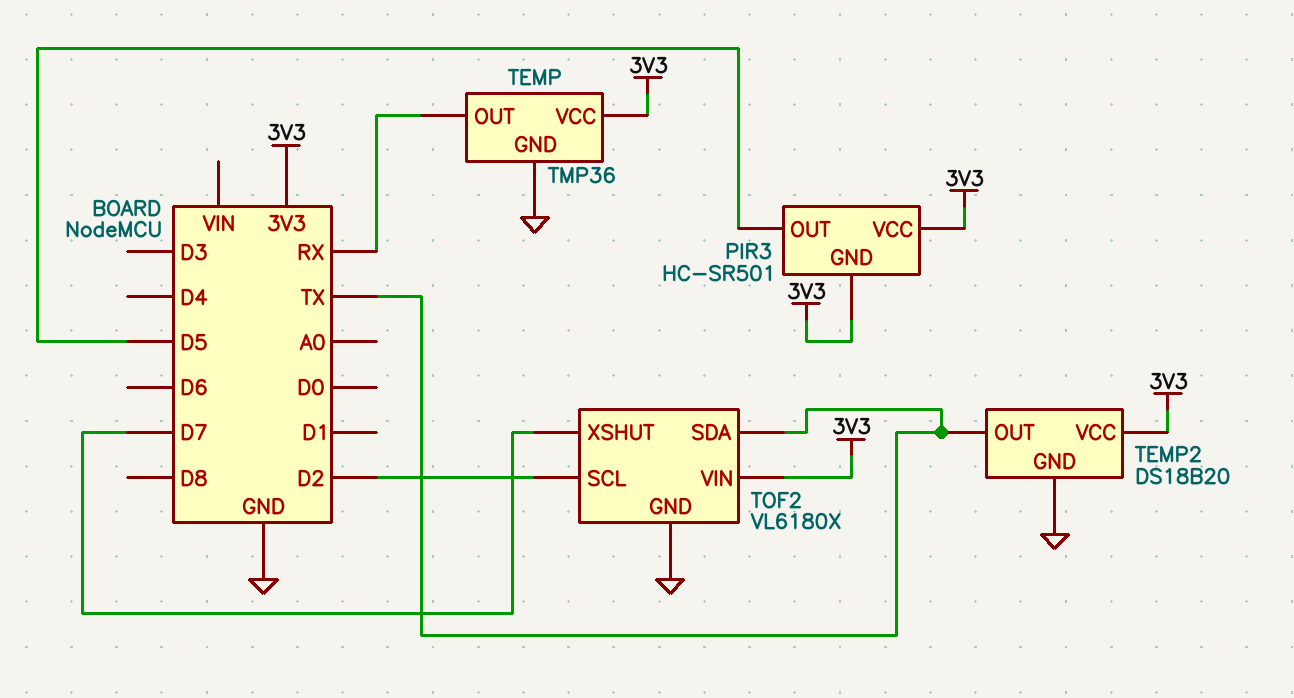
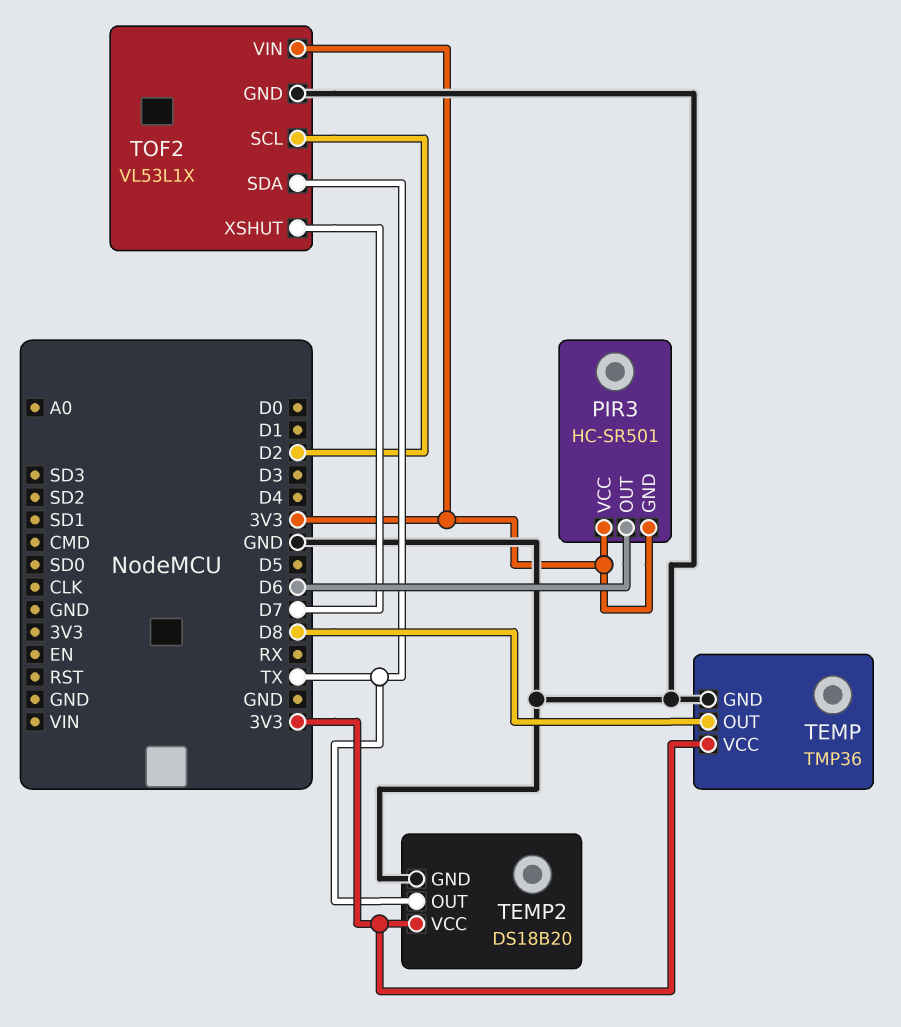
PIR3 pin OUT: D5 -> D6
TEMP pin OUT: RX -> D8
TOF2: VL6180X -> VL53L1X

